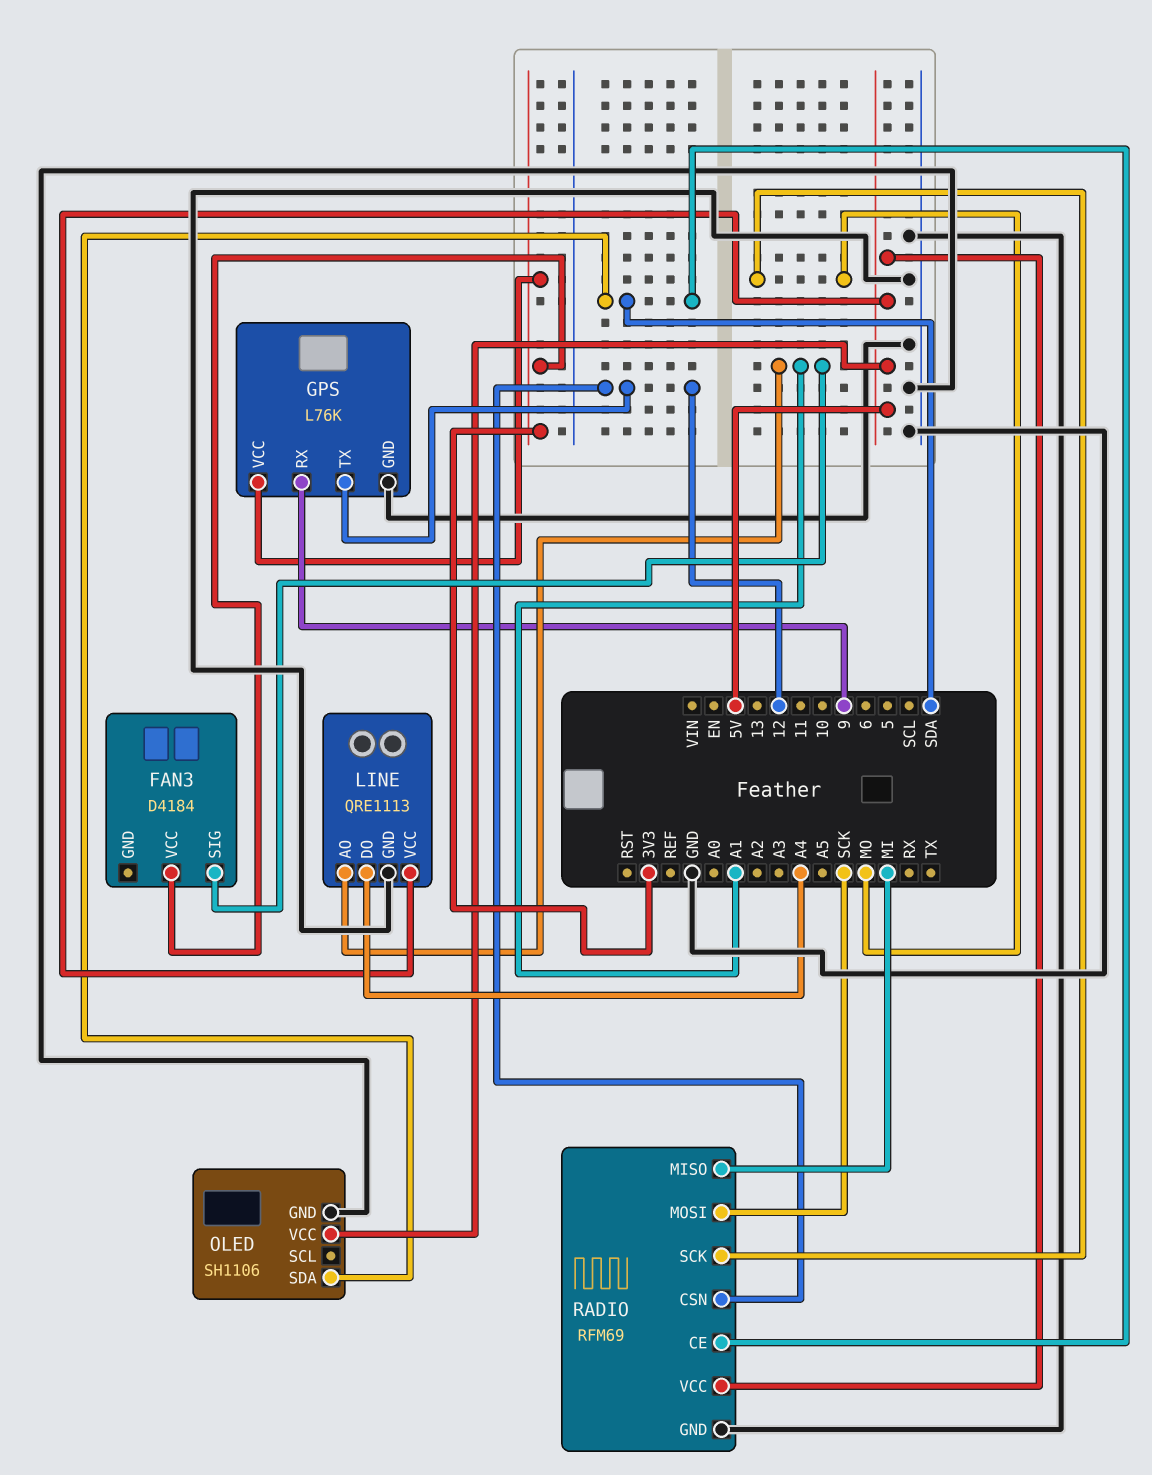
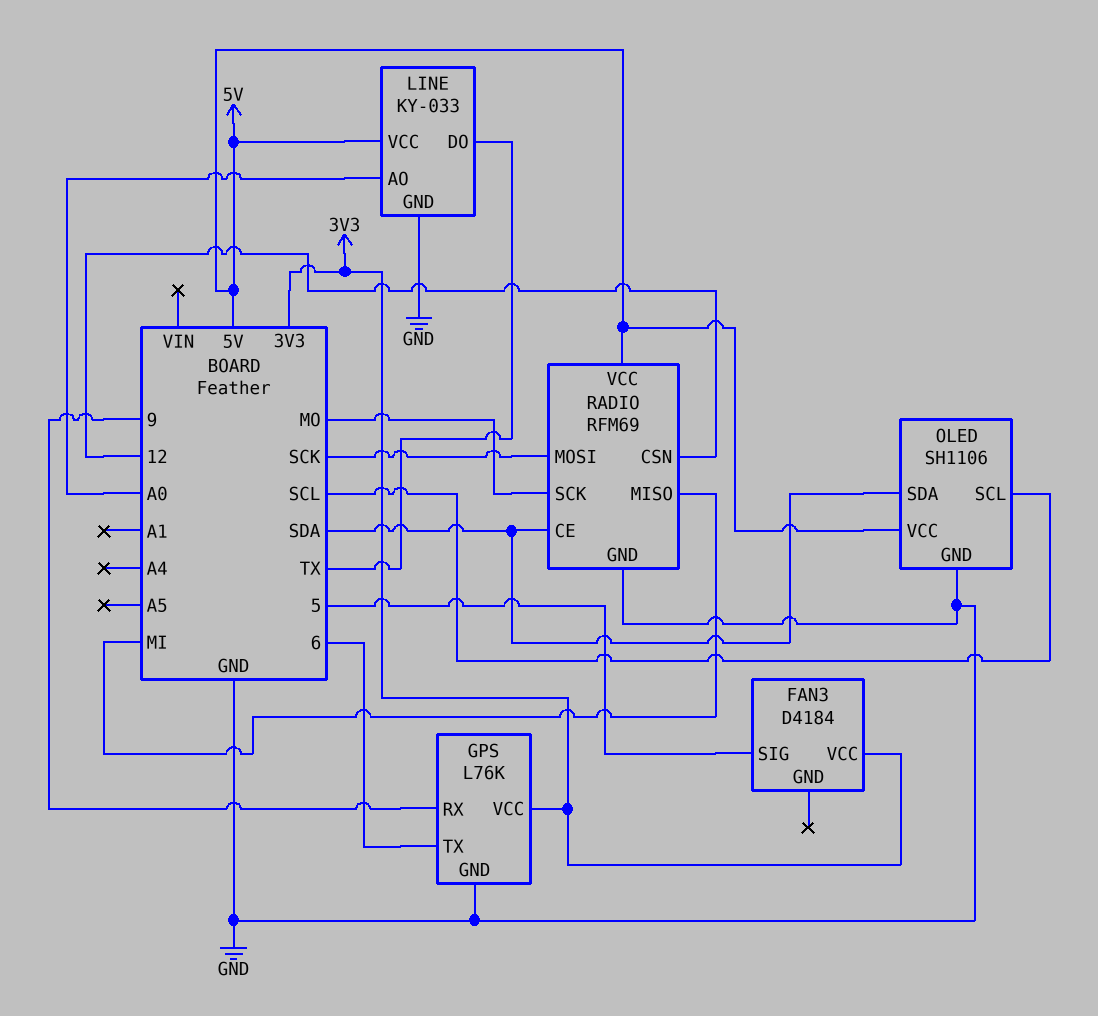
FAN3 pin SIG: A1 -> 5
GPS pin TX: 12 -> 6
LINE: QRE1113 -> KY-033
LINE pin AO: A1 -> A0
LINE pin DO: A4 -> TX
OLED pin SCL: none -> SCL

